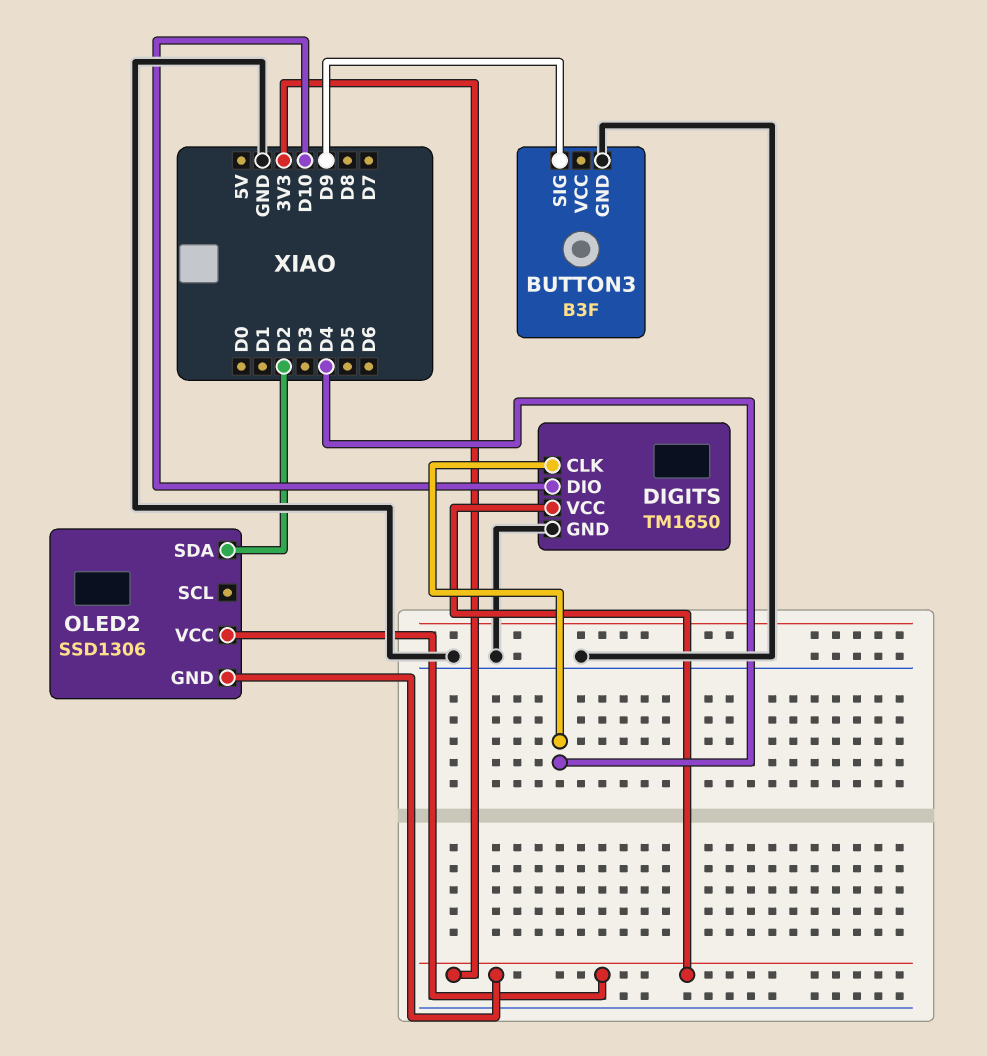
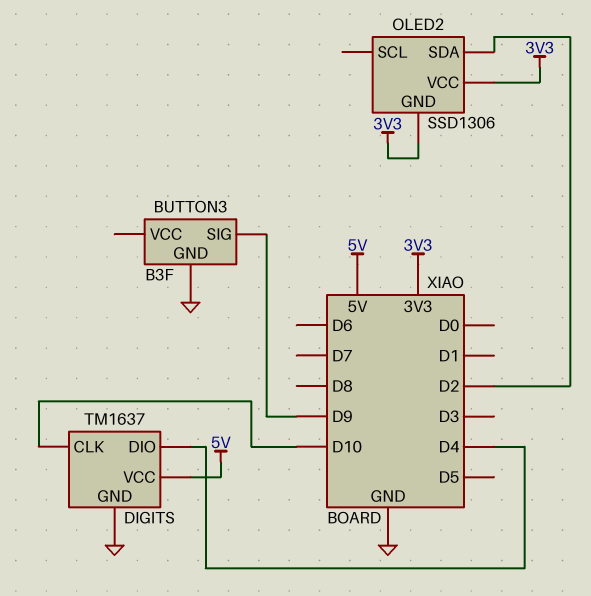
DIGITS: TM1650 -> TM1637
DIGITS pin CLK: D4 -> D10
DIGITS pin DIO: D10 -> D4
DIGITS pin VCC: 3V3 -> 5V

